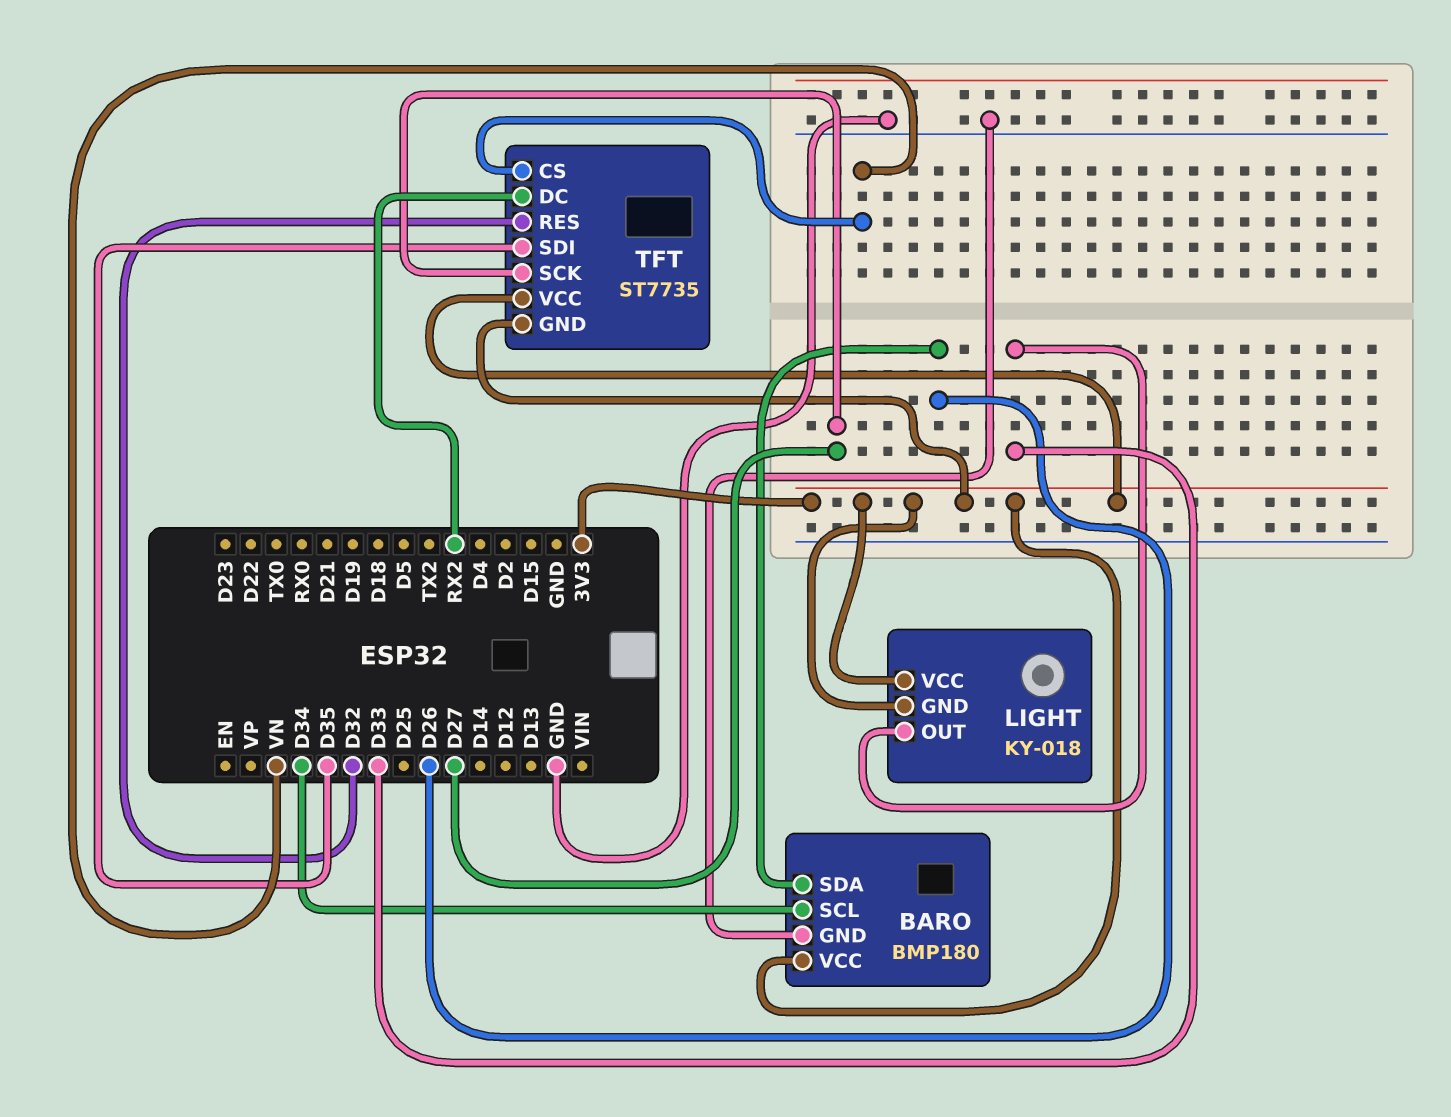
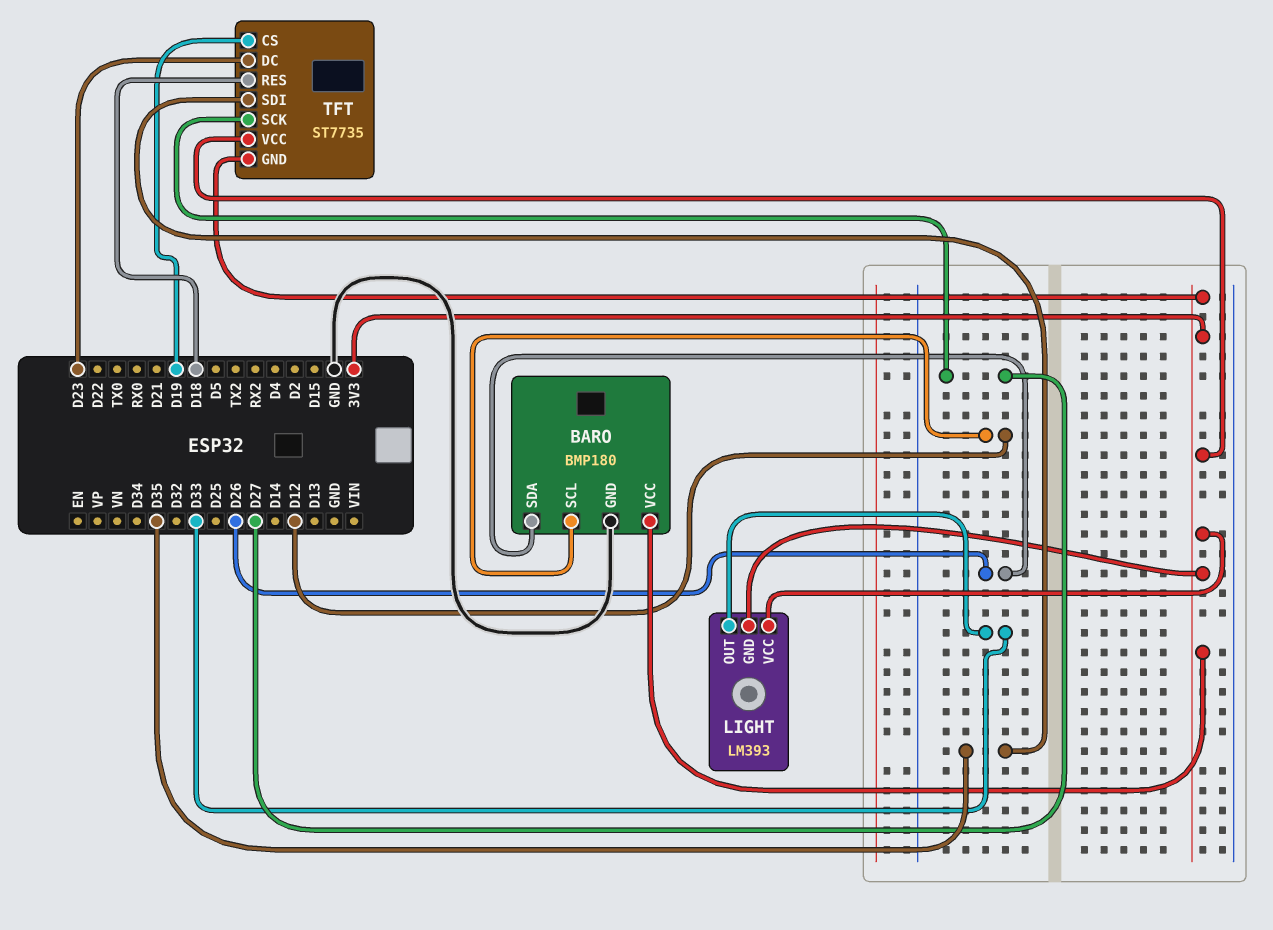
BARO pin SCL: D34 -> D12
LIGHT: KY-018 -> LM393
TFT pin CS: VN -> D19
TFT pin DC: RX2 -> D23
TFT pin RES: D32 -> D18

